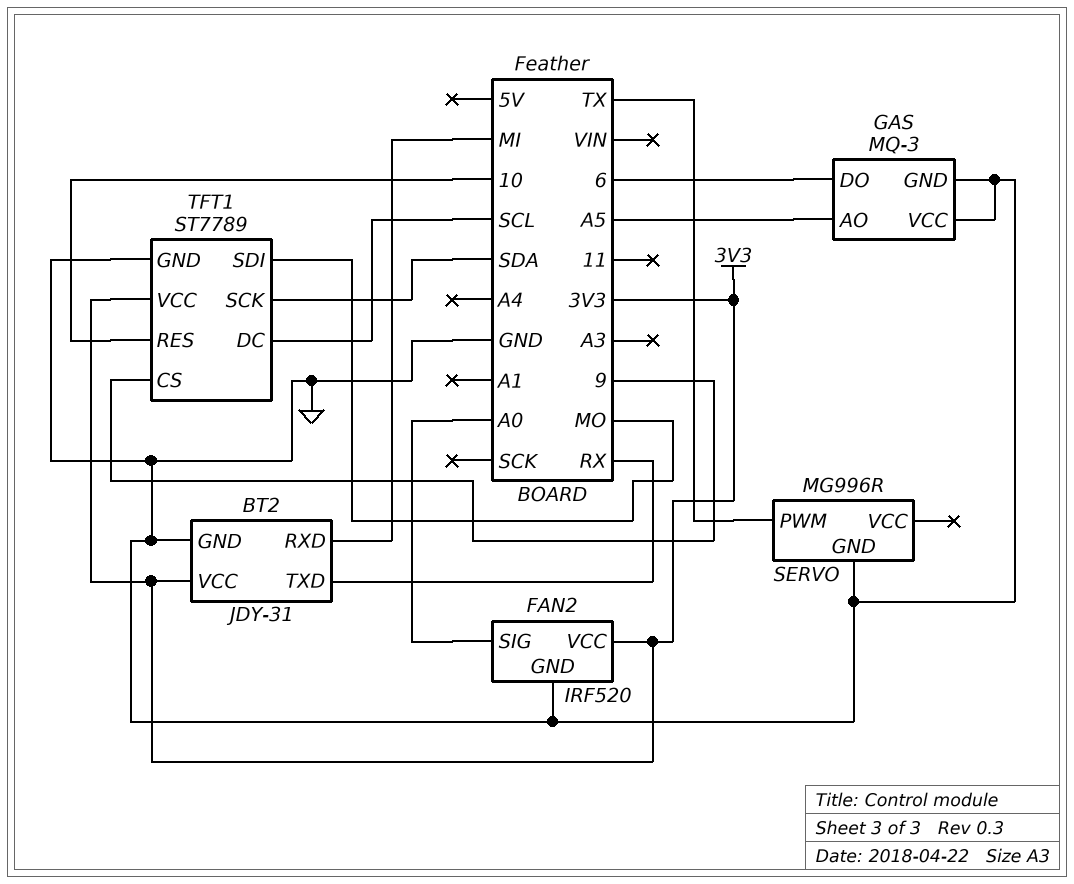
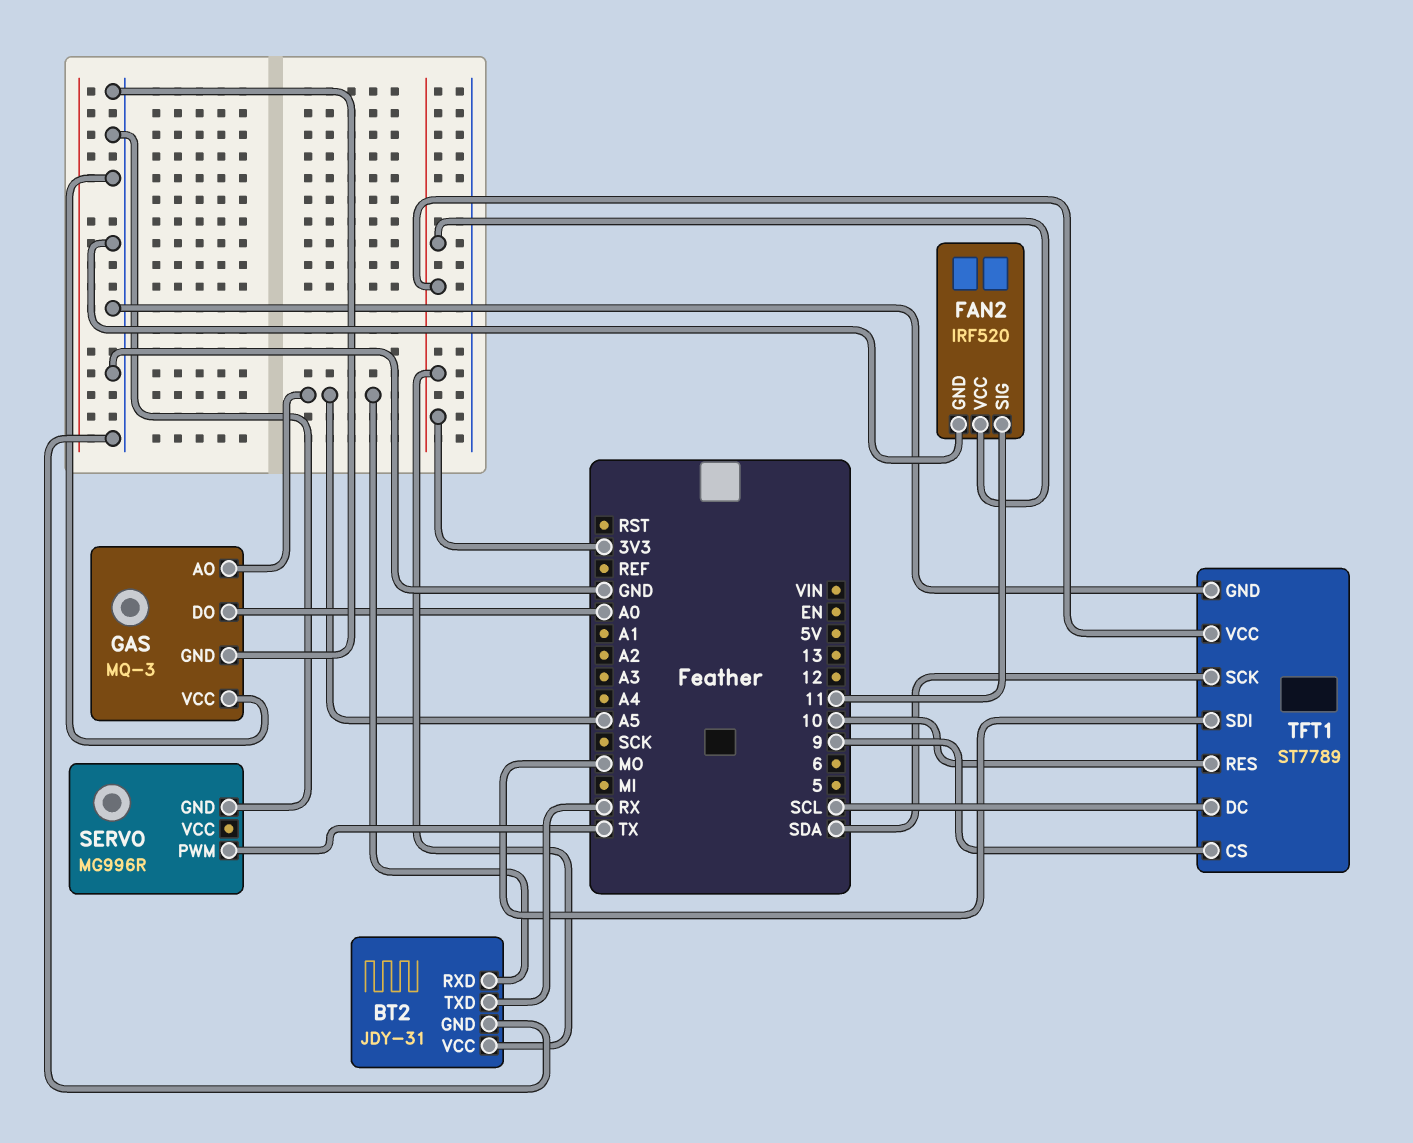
BT2 pin RXD: MI -> A5
FAN2 pin SIG: A0 -> 11
GAS pin DO: 6 -> A0

